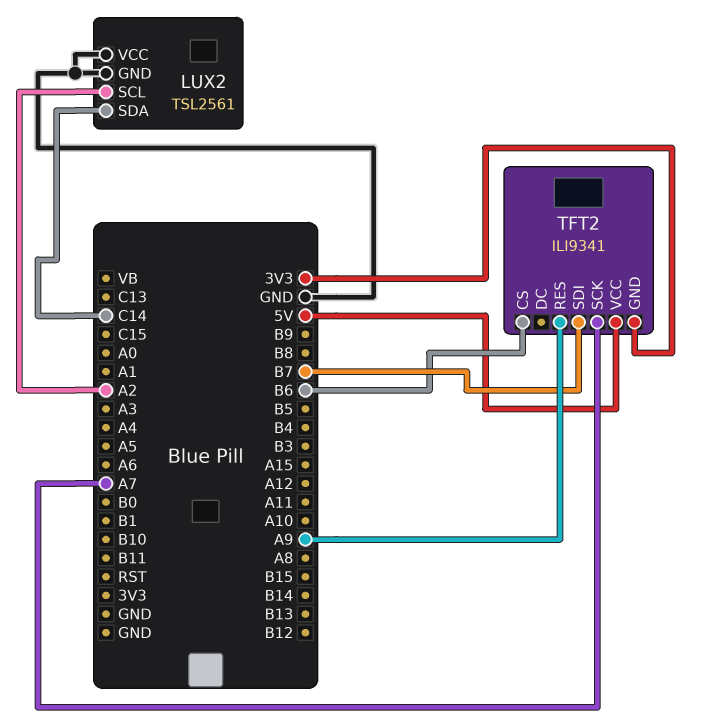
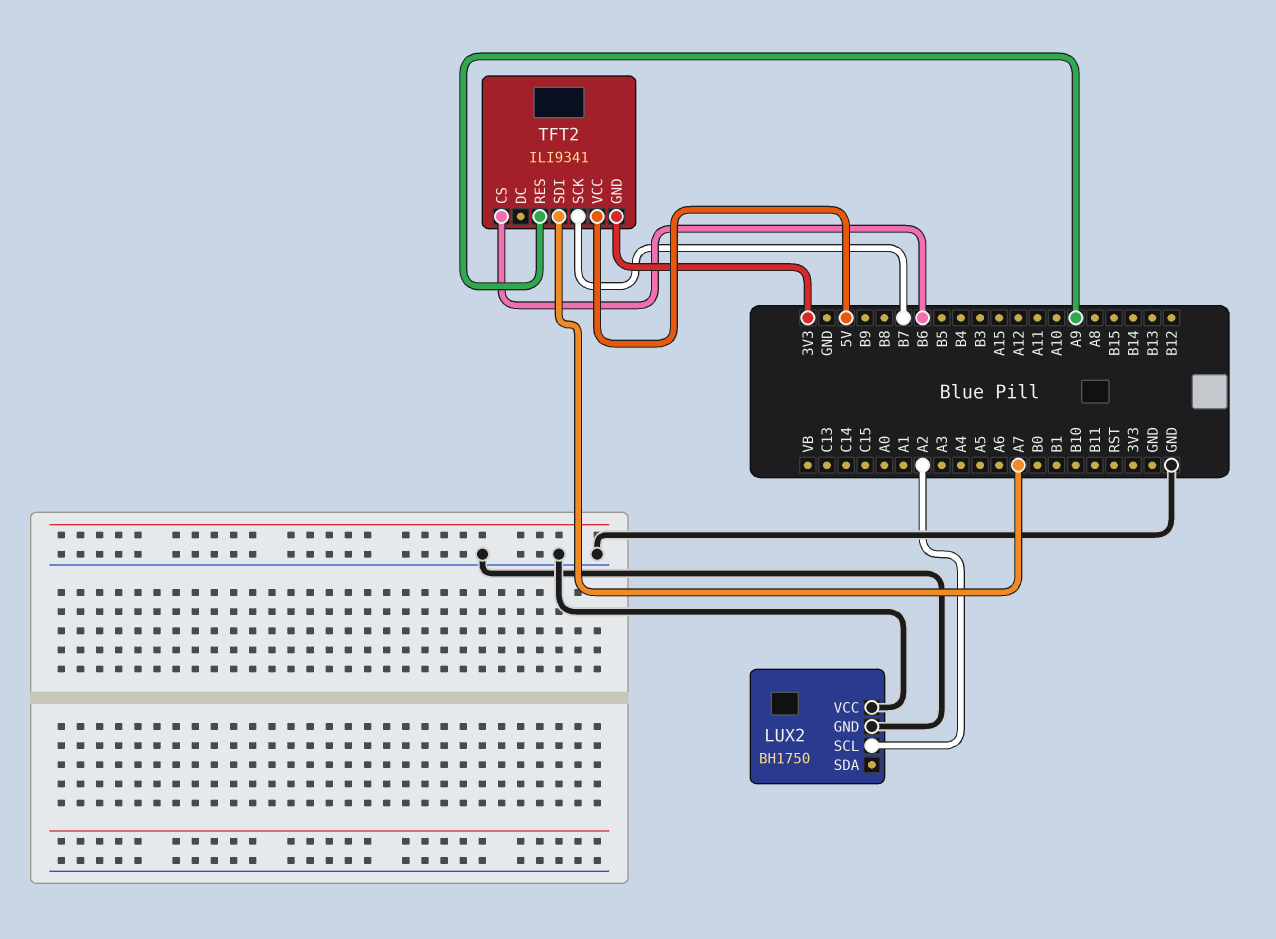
LUX2: TSL2561 -> BH1750
LUX2 pin SDA: C14 -> none
TFT2 pin SCK: A7 -> B7
TFT2 pin SDI: B7 -> A7

